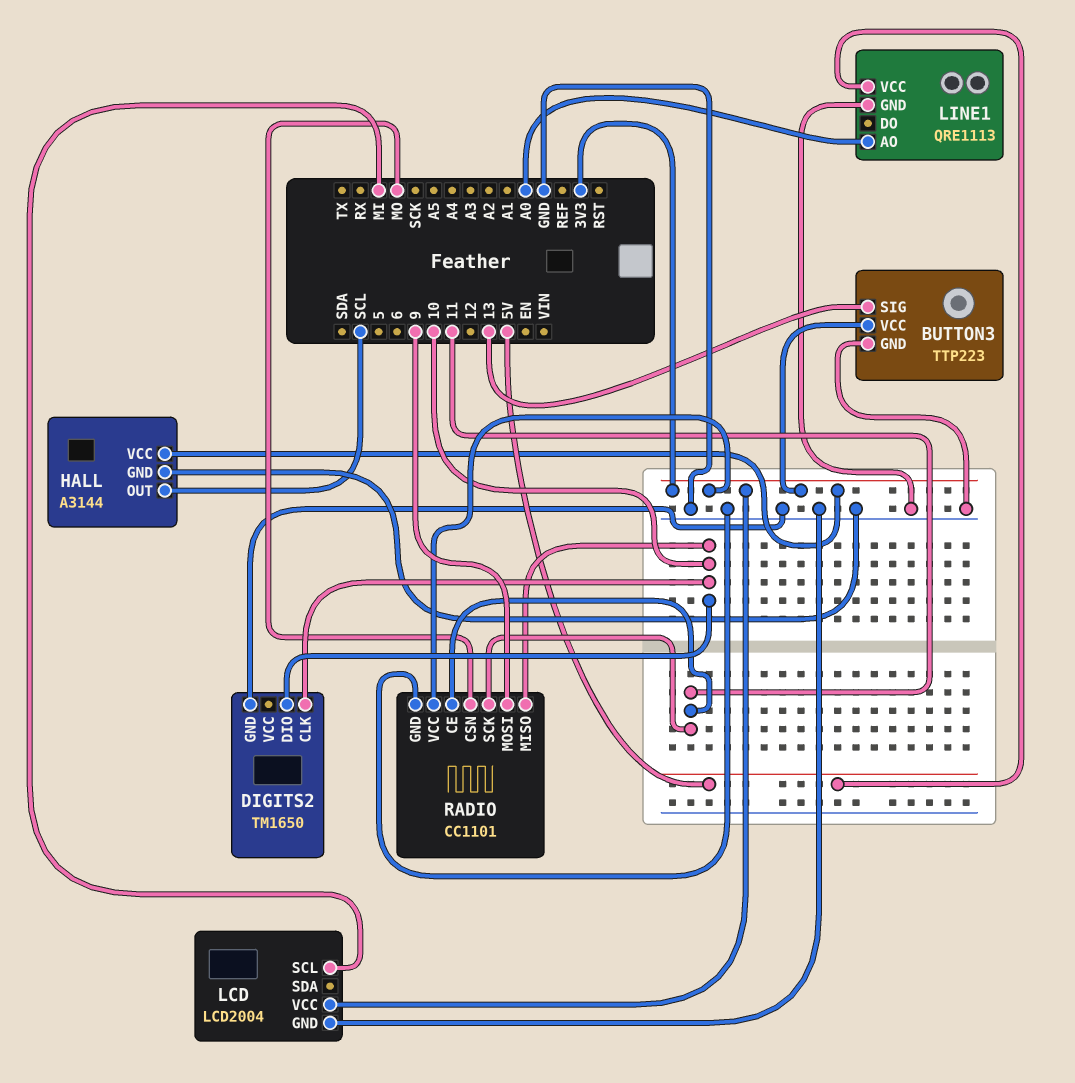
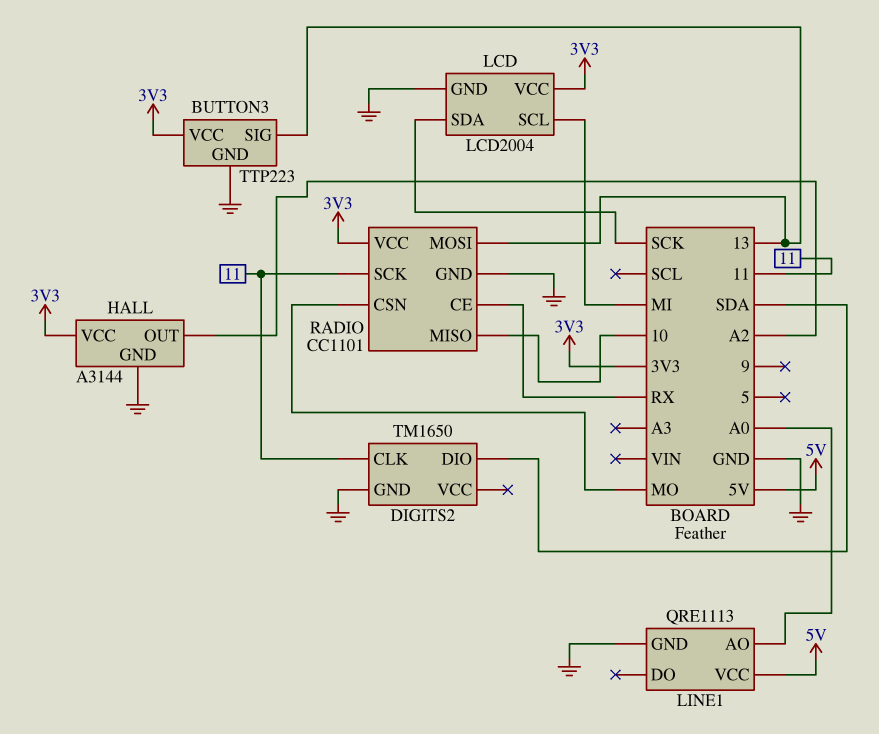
DIGITS2 pin CLK: 10 -> 11
DIGITS2 pin DIO: 10 -> SDA
HALL pin OUT: SCL -> A2
LCD pin SDA: none -> SCK
RADIO pin CE: 11 -> RX
RADIO pin MOSI: 9 -> 13

